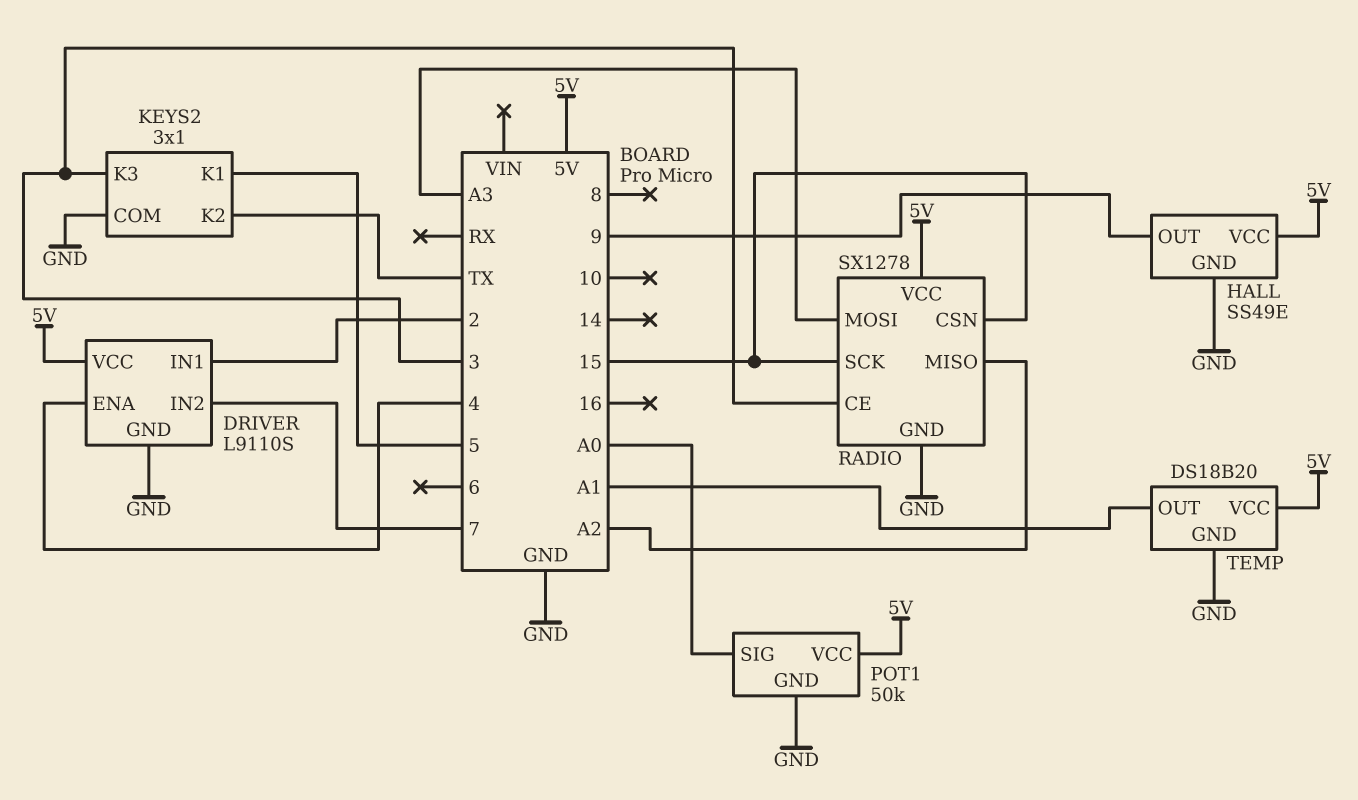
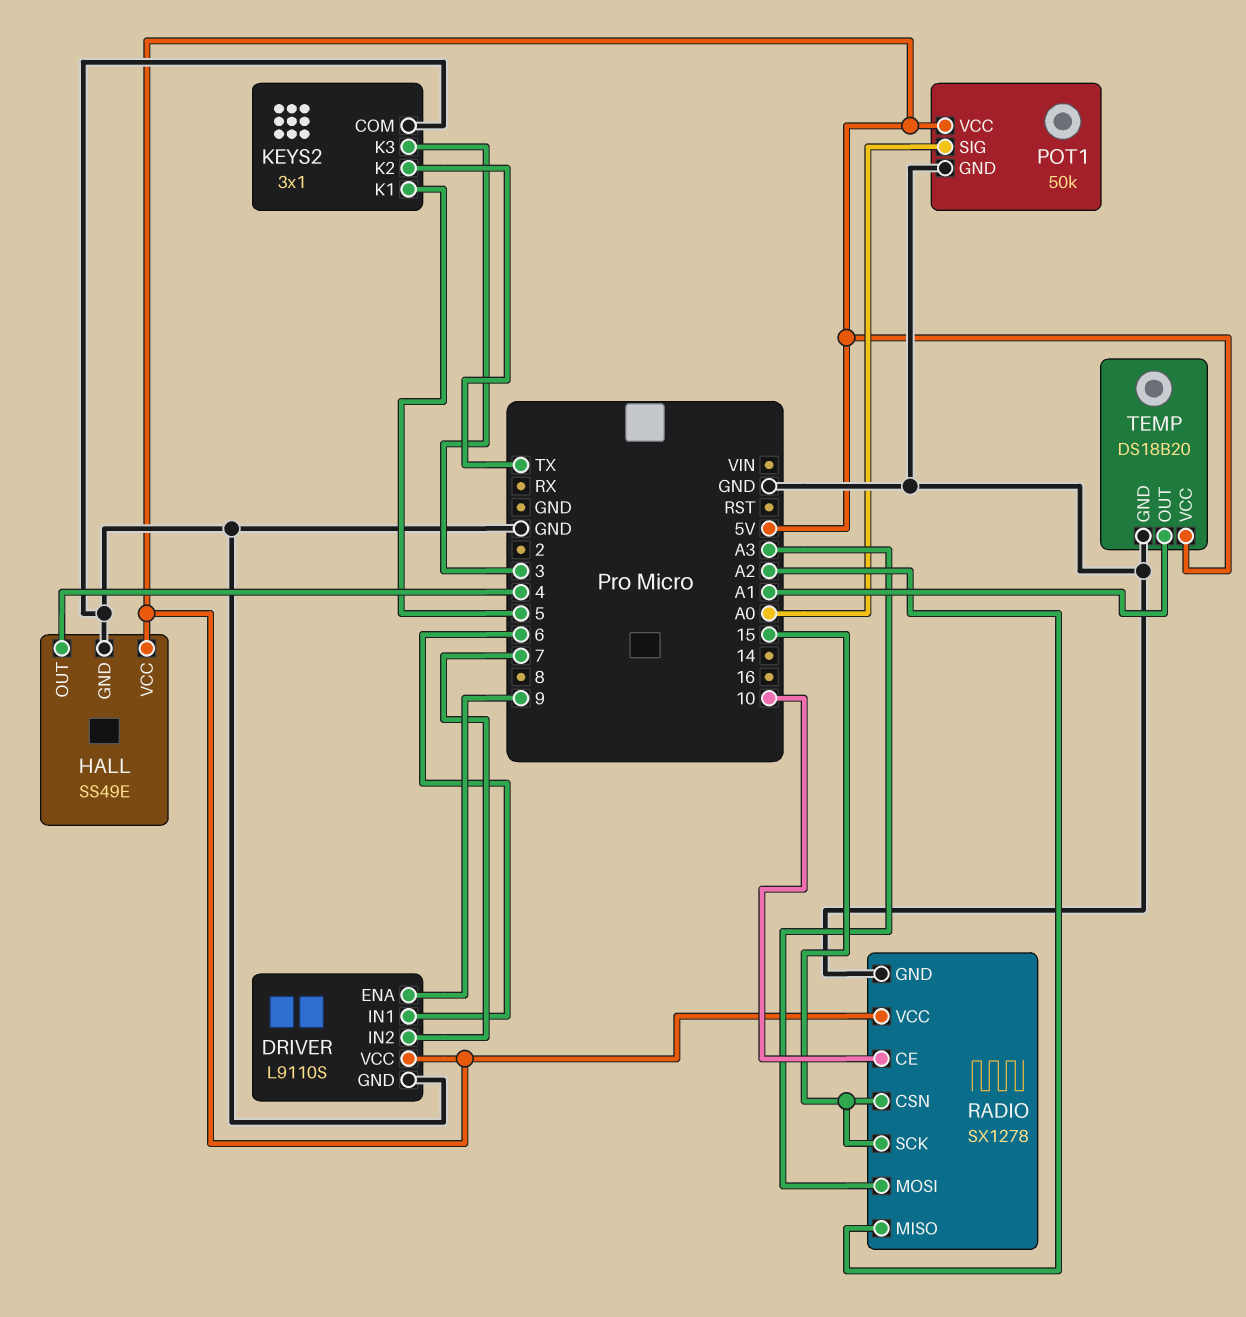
DRIVER pin ENA: 4 -> 9
DRIVER pin IN1: 2 -> 6
HALL pin OUT: 9 -> 4
RADIO pin CE: 3 -> 10

